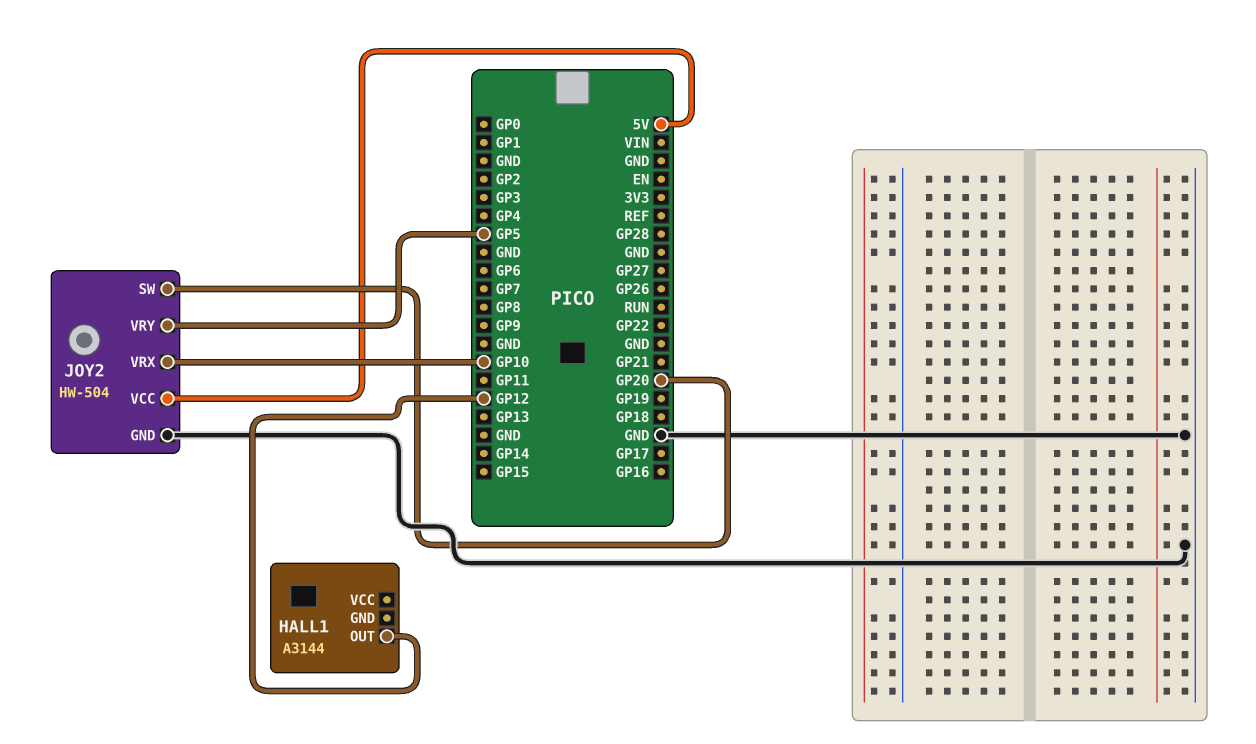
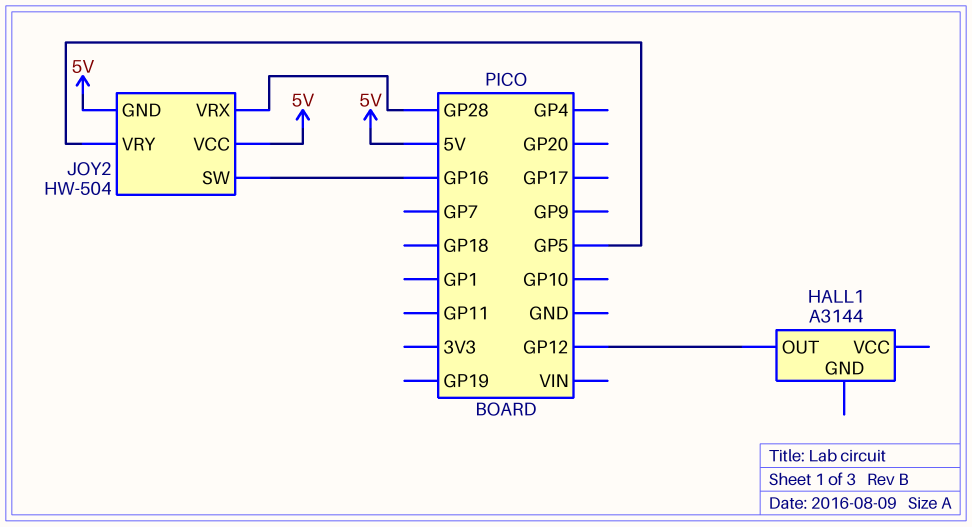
JOY2 pin GND: GND -> 5V
JOY2 pin SW: GP20 -> GP16
JOY2 pin VRX: GP10 -> GP28

